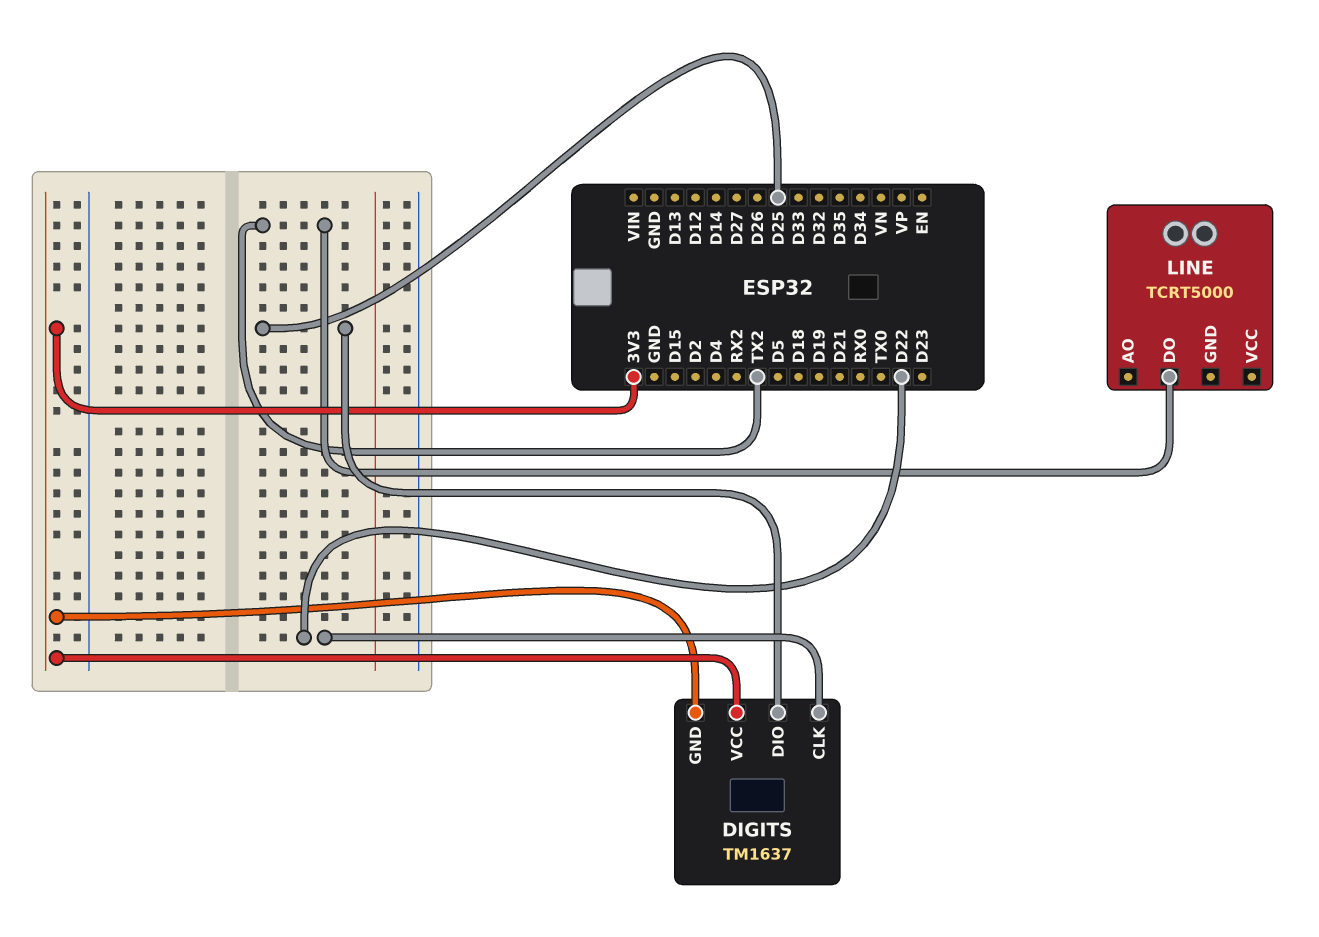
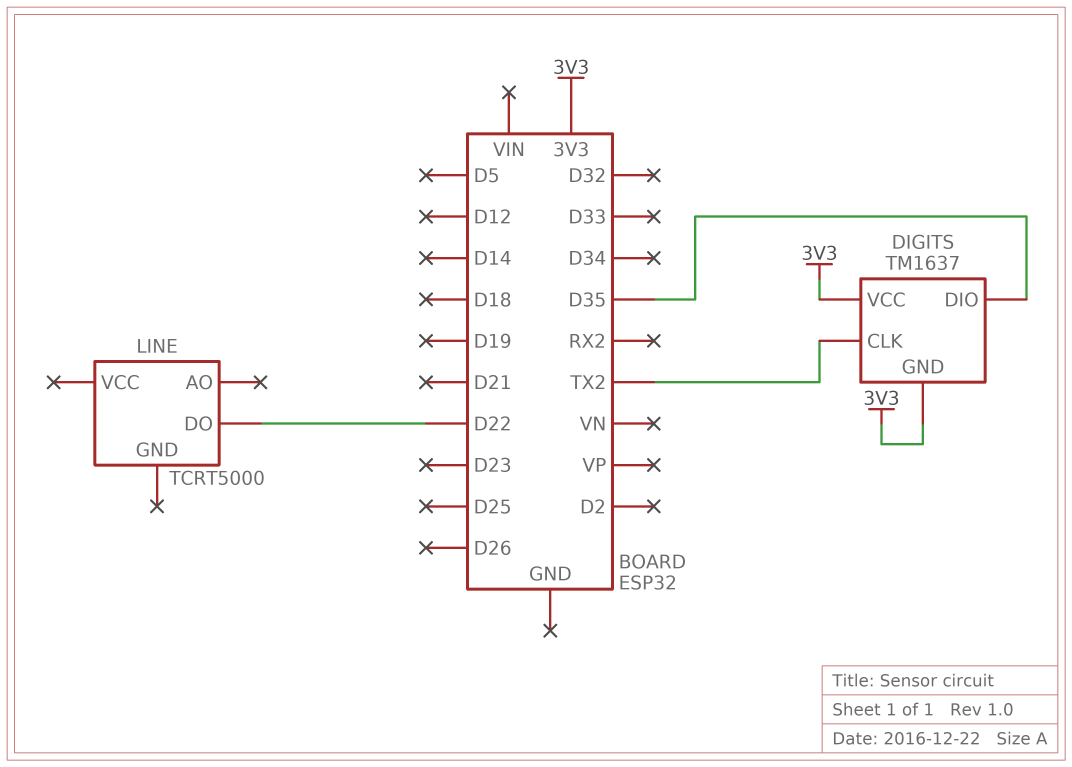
DIGITS pin CLK: D22 -> TX2
DIGITS pin DIO: D25 -> D35
LINE pin DO: TX2 -> D22

